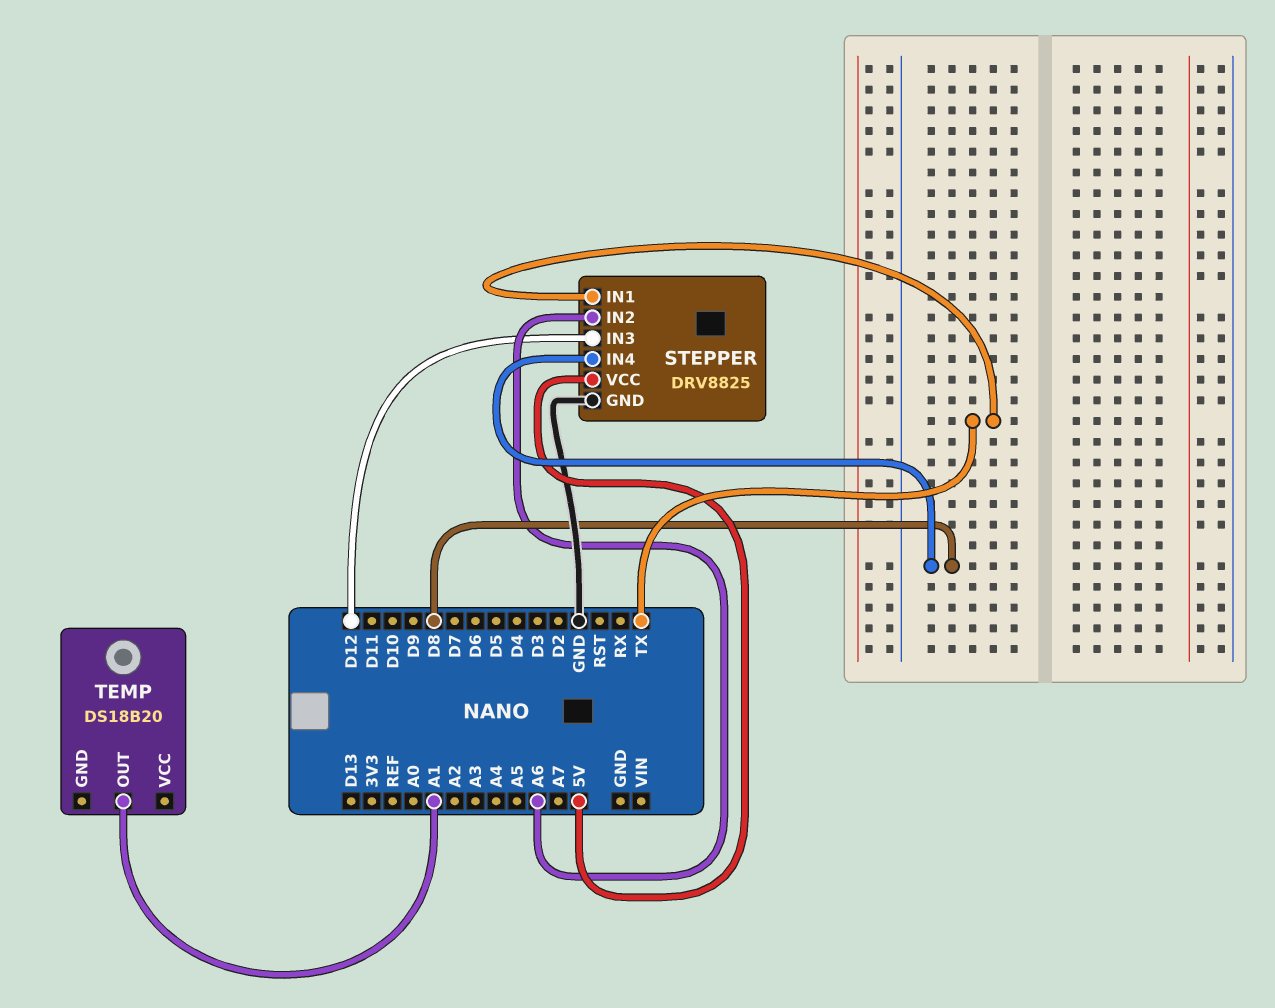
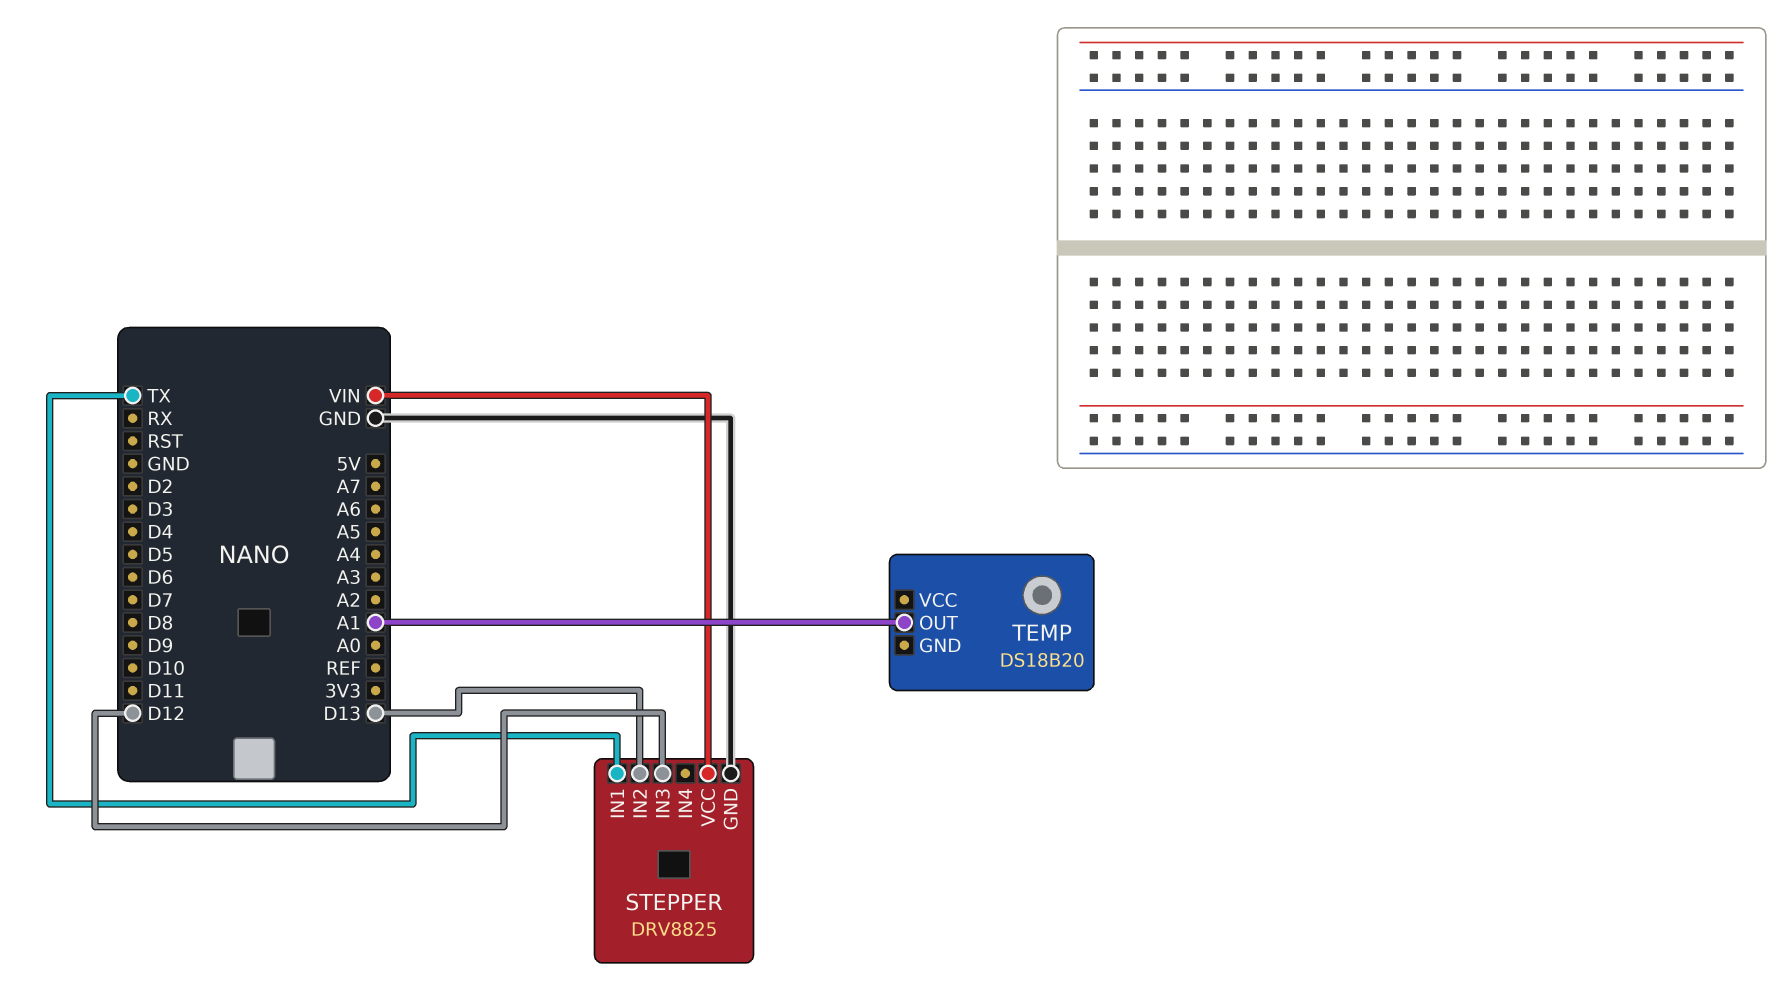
STEPPER pin IN2: A6 -> D13
STEPPER pin IN4: D8 -> none
STEPPER pin VCC: 5V -> VIN

